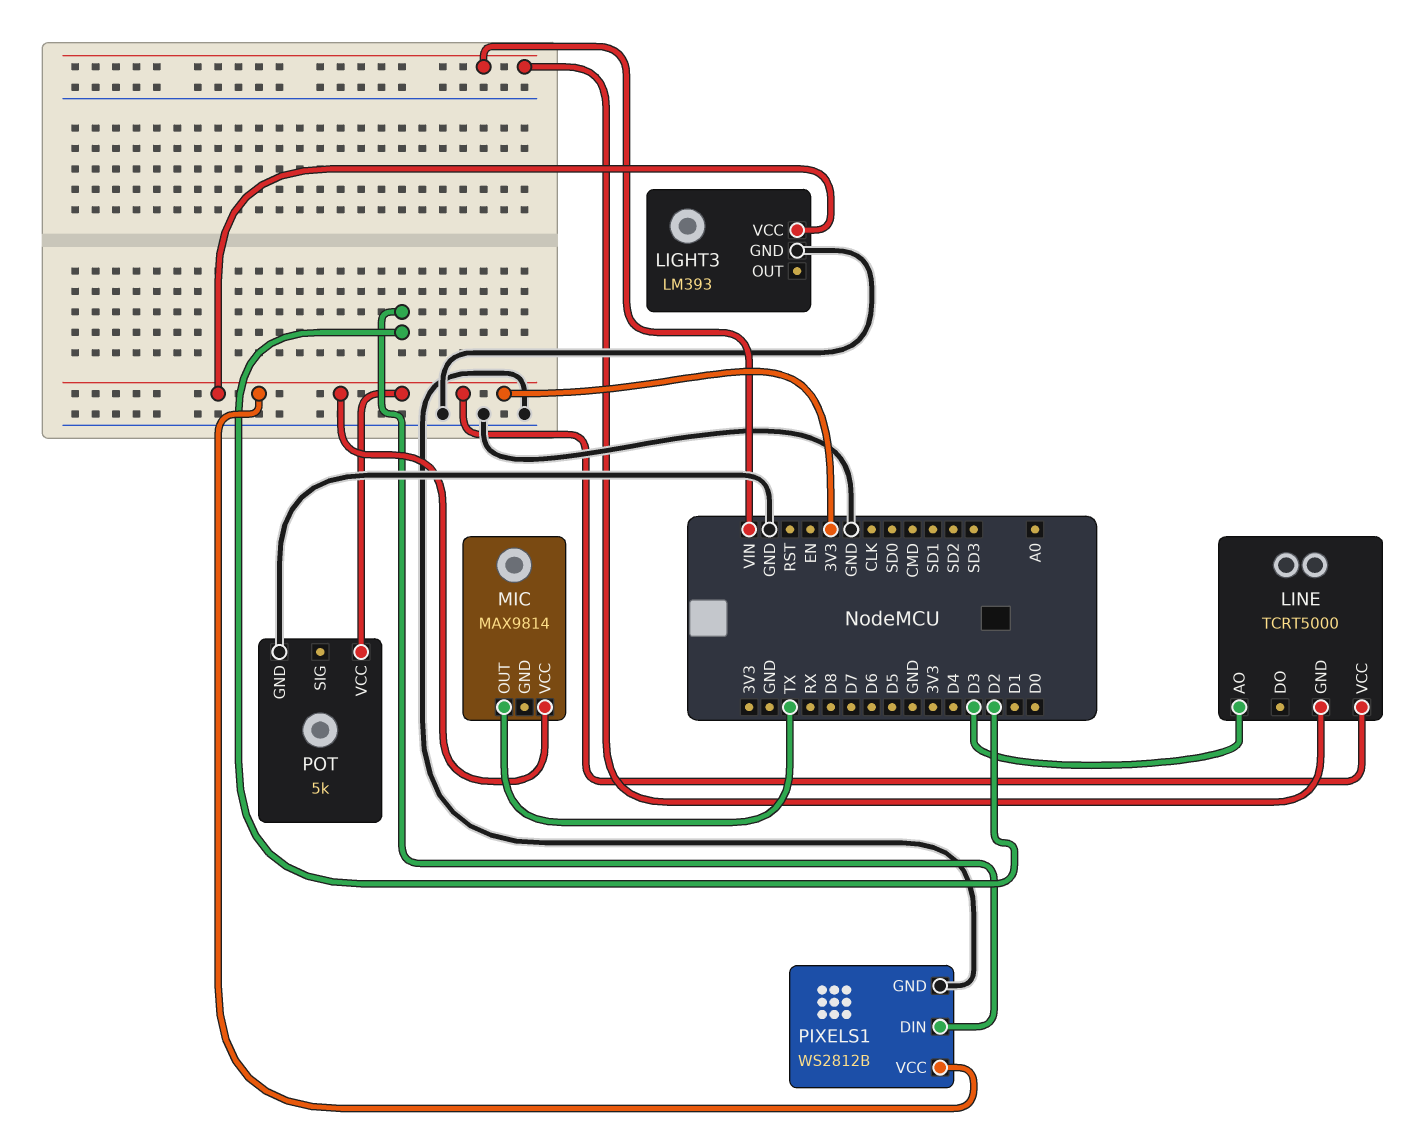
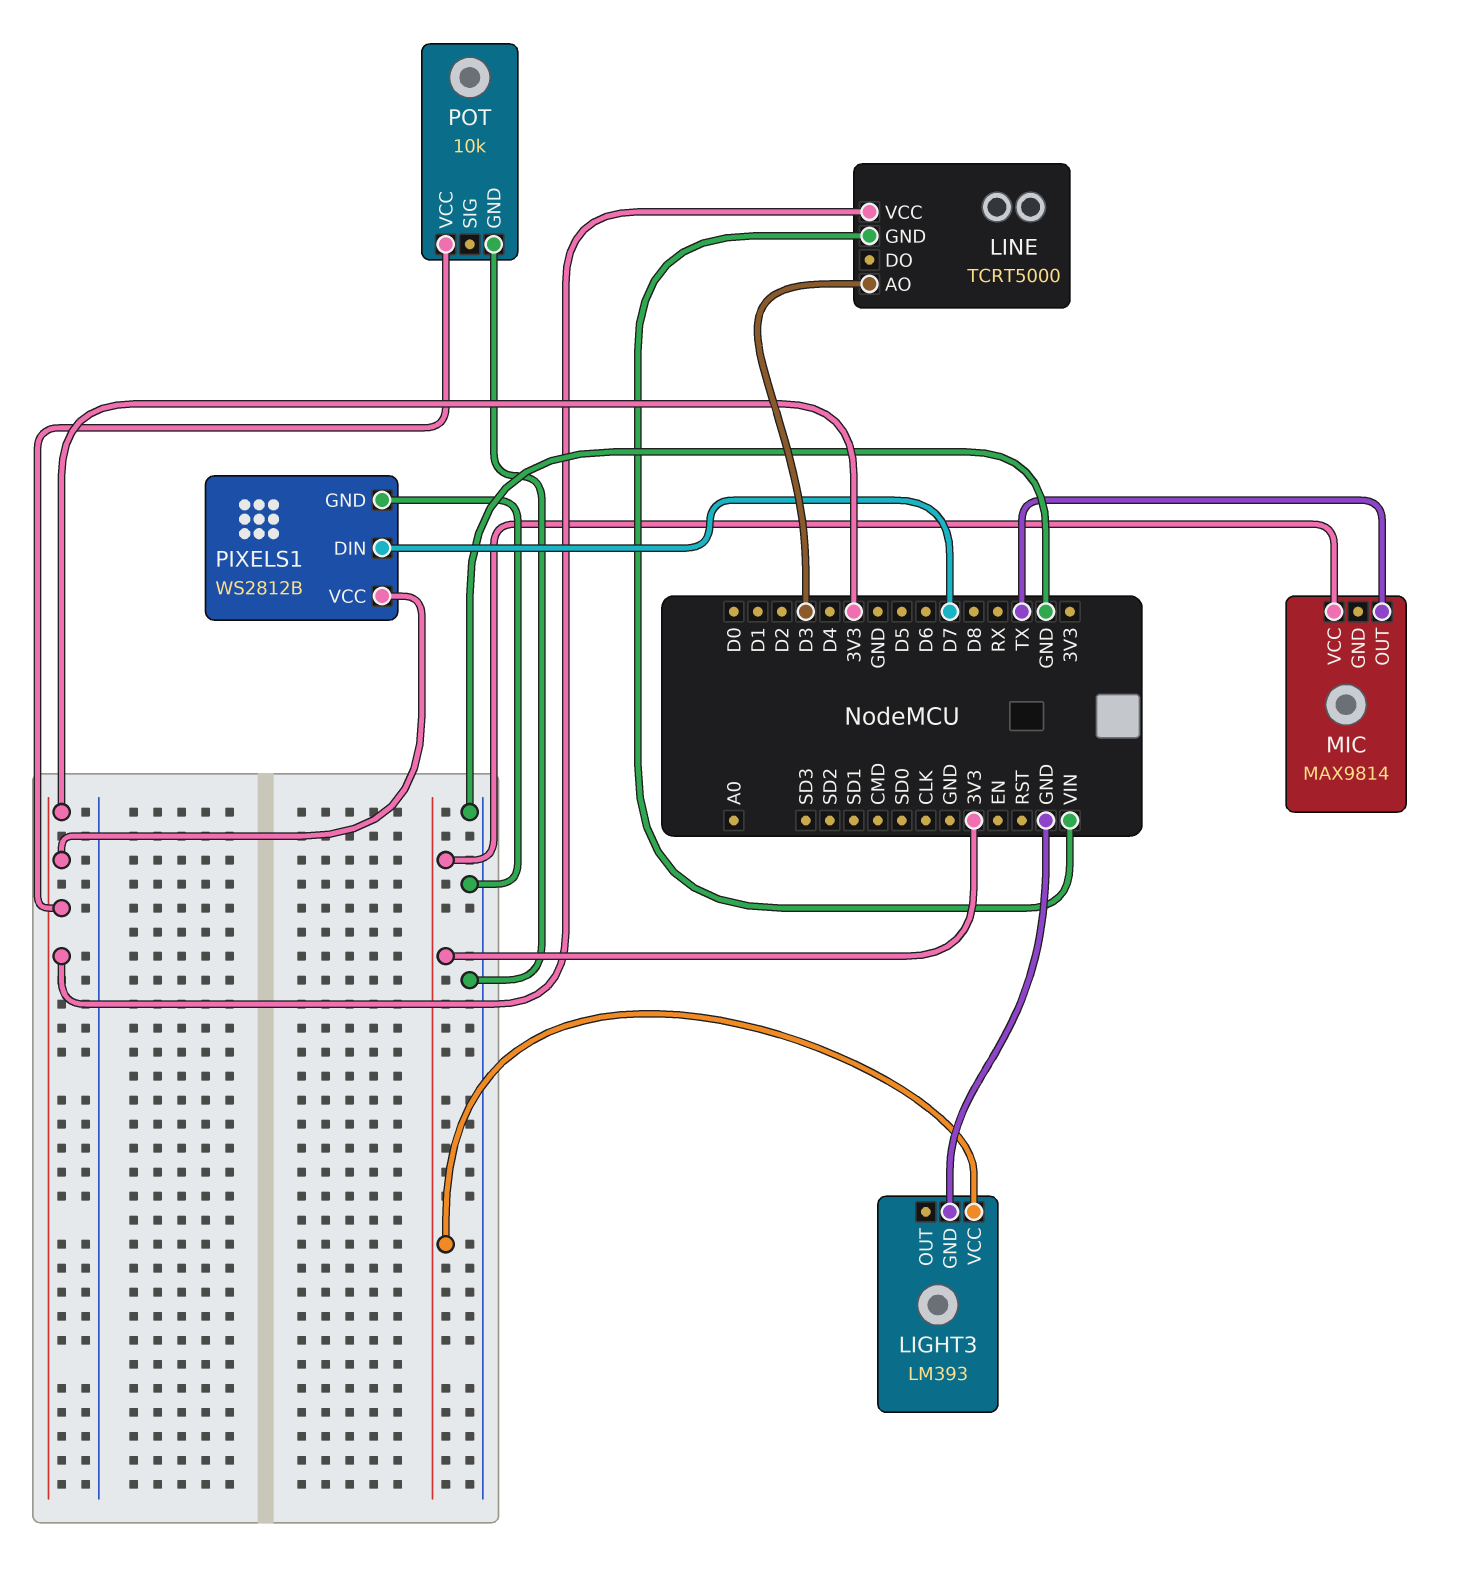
PIXELS1 pin DIN: D2 -> D7
POT: 5k -> 10k

